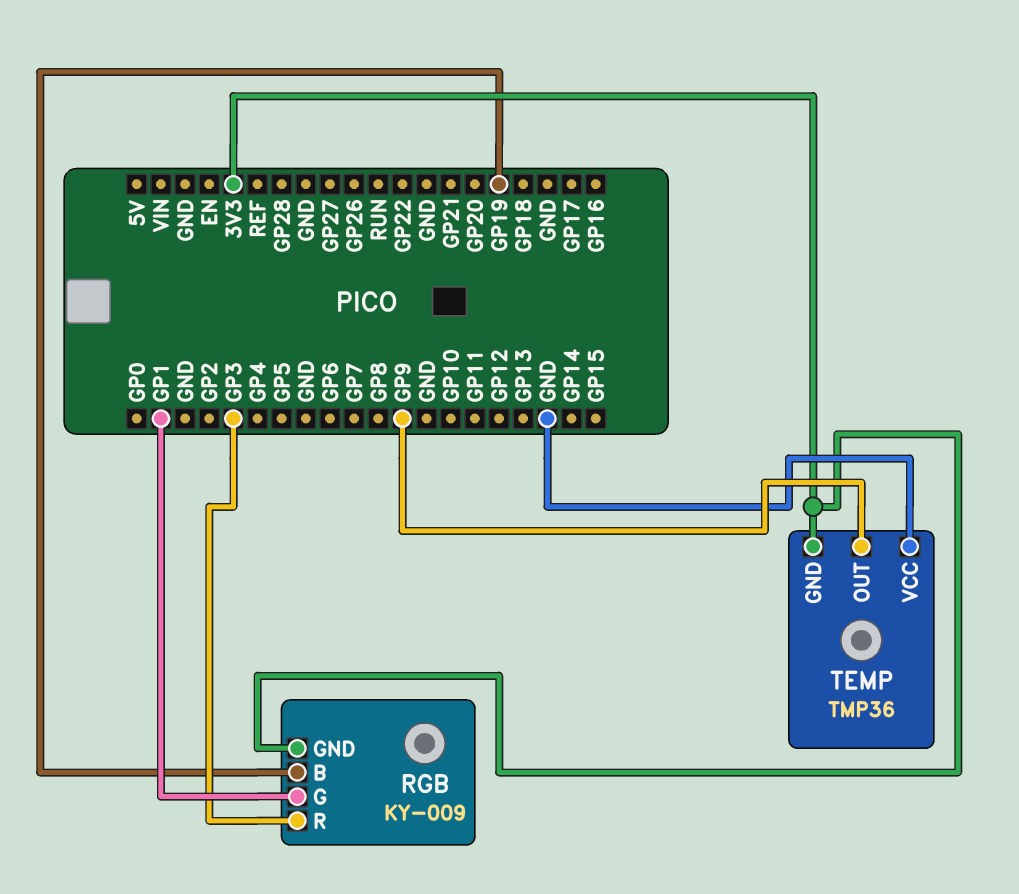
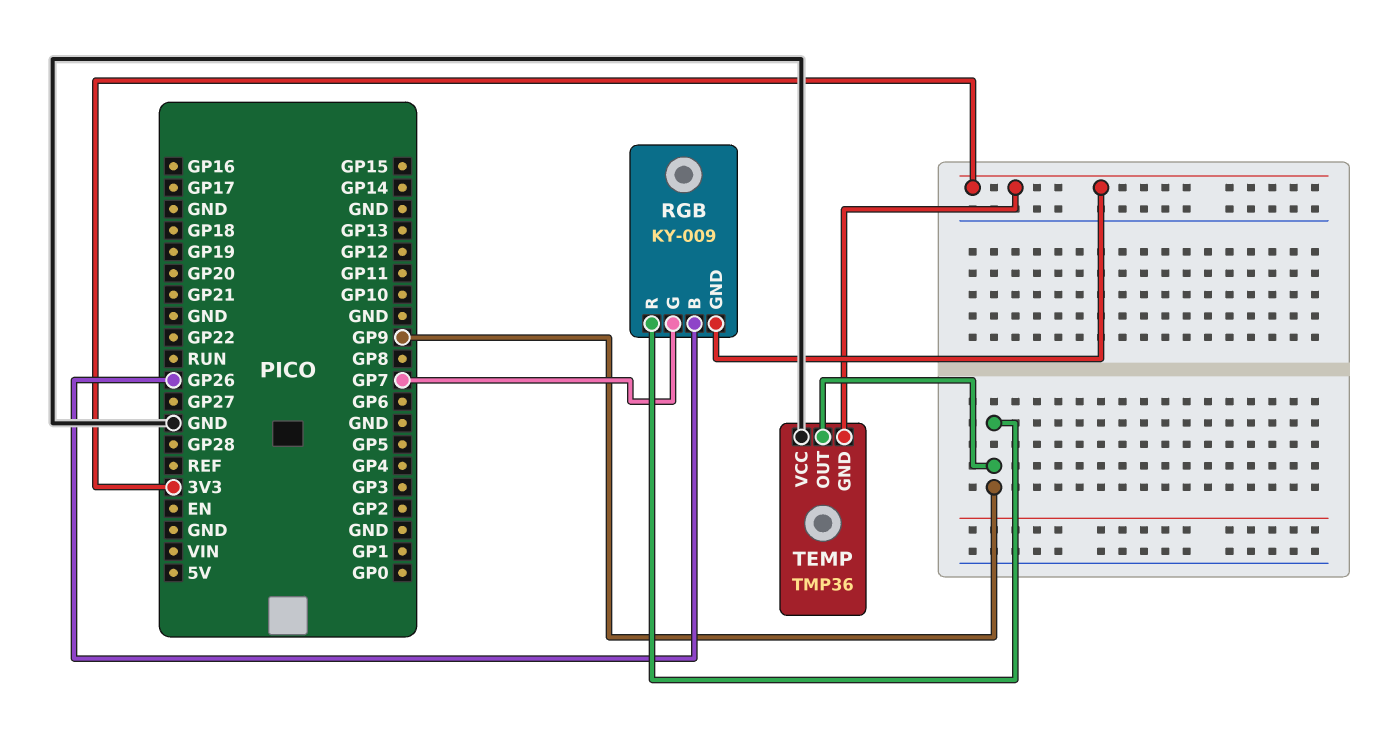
RGB pin B: GP19 -> GP26
RGB pin G: GP1 -> GP7
RGB pin R: GP3 -> GP9

